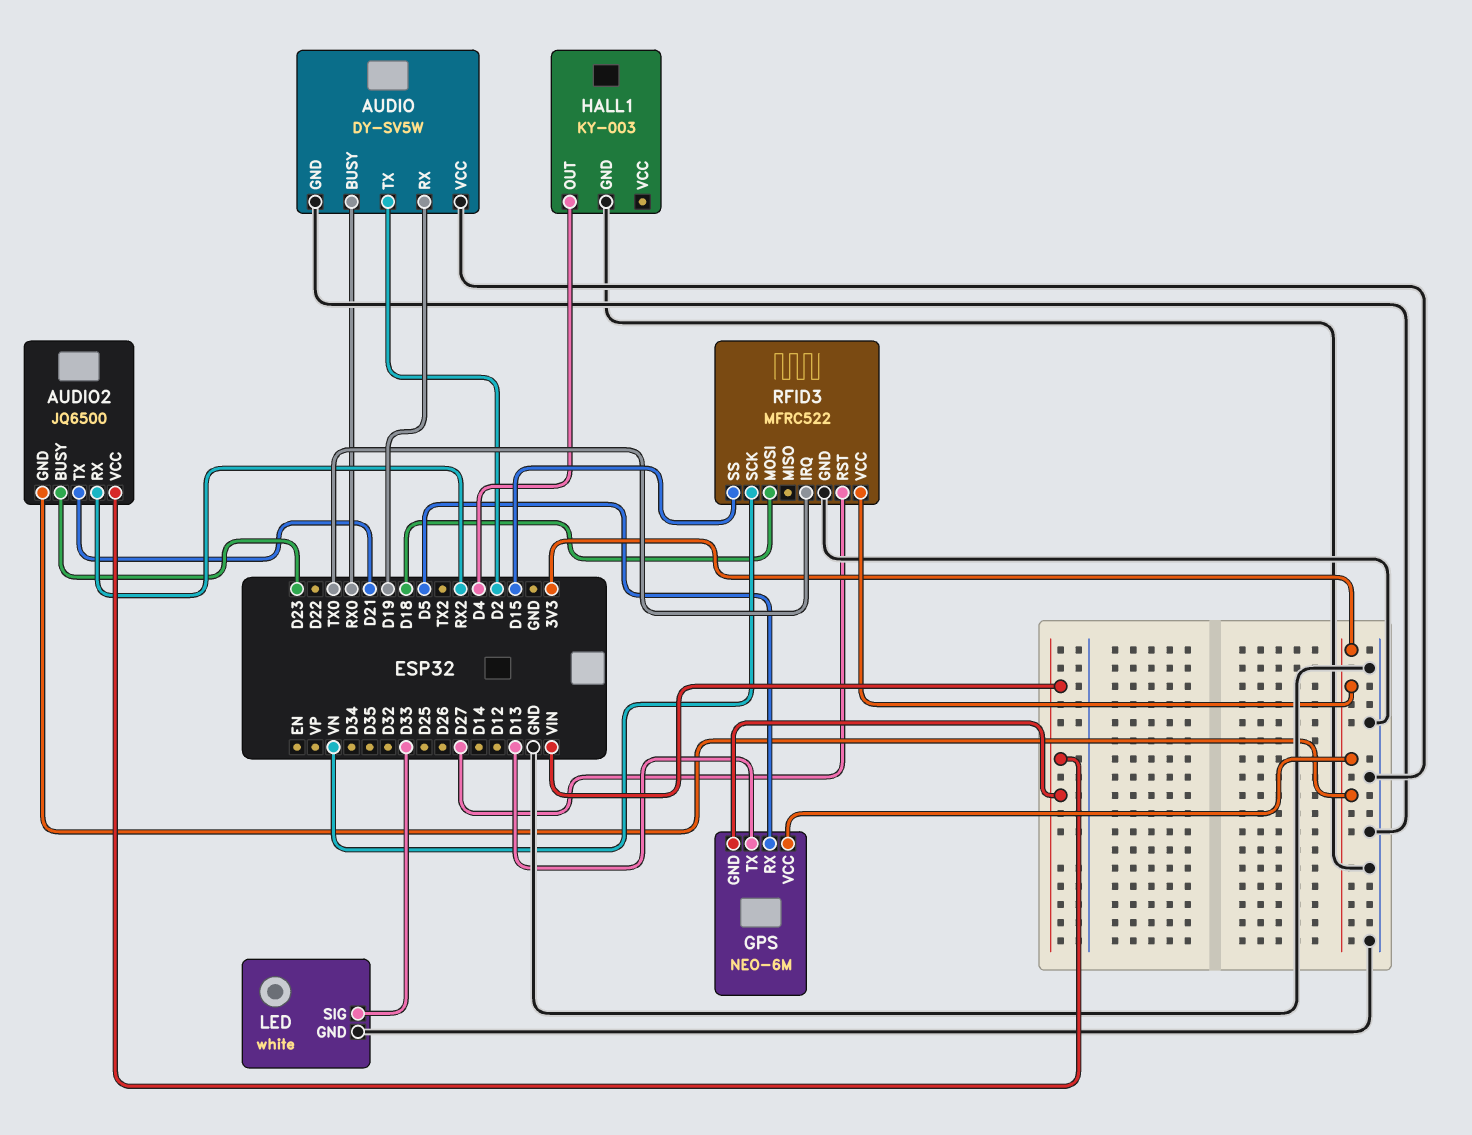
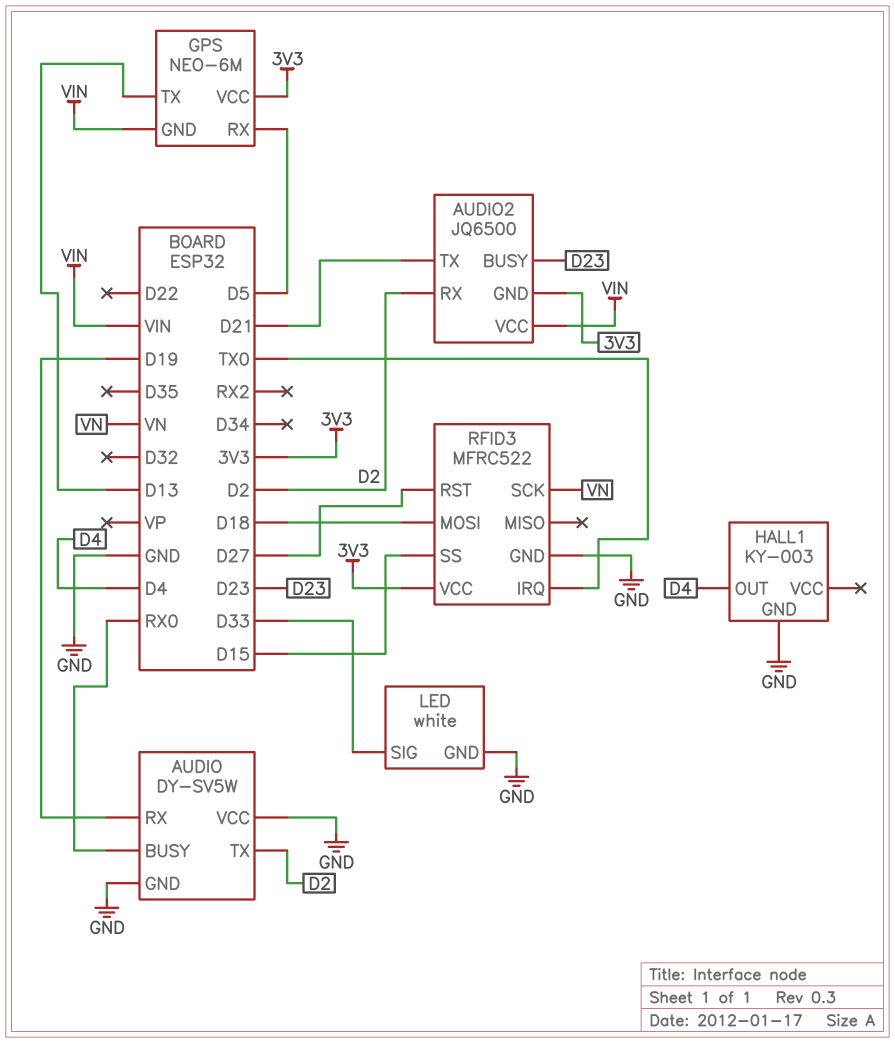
AUDIO2 pin RX: RX2 -> D2

